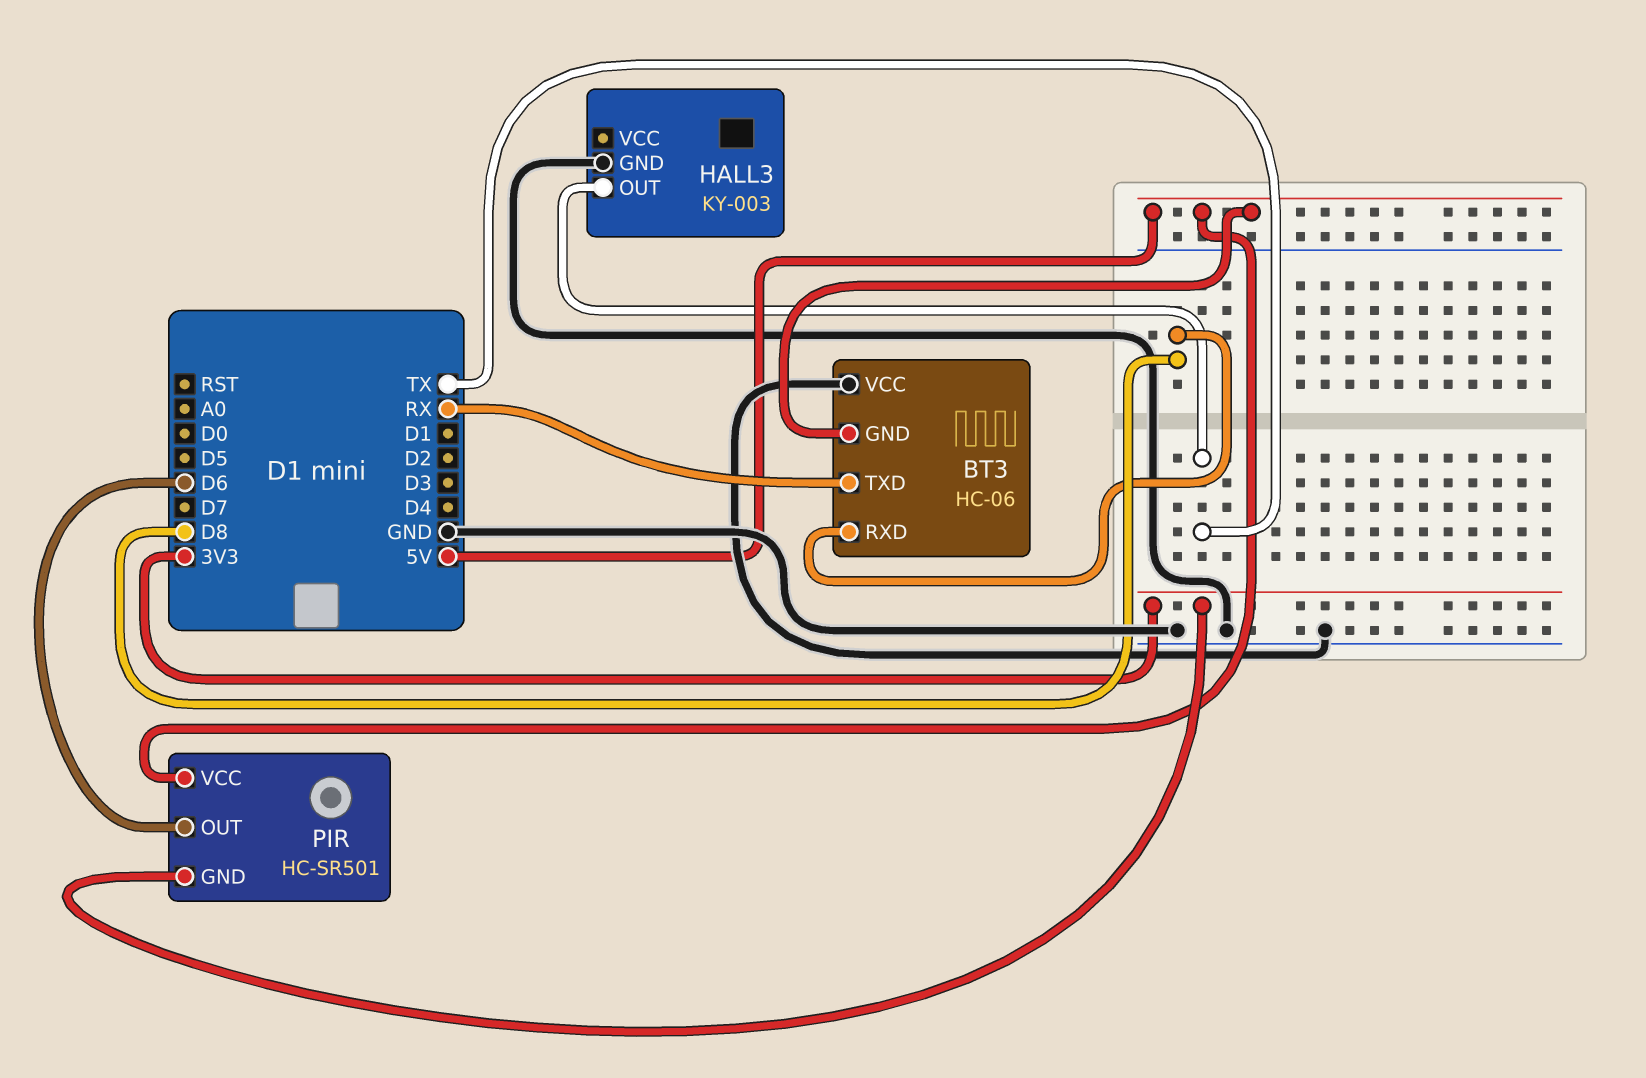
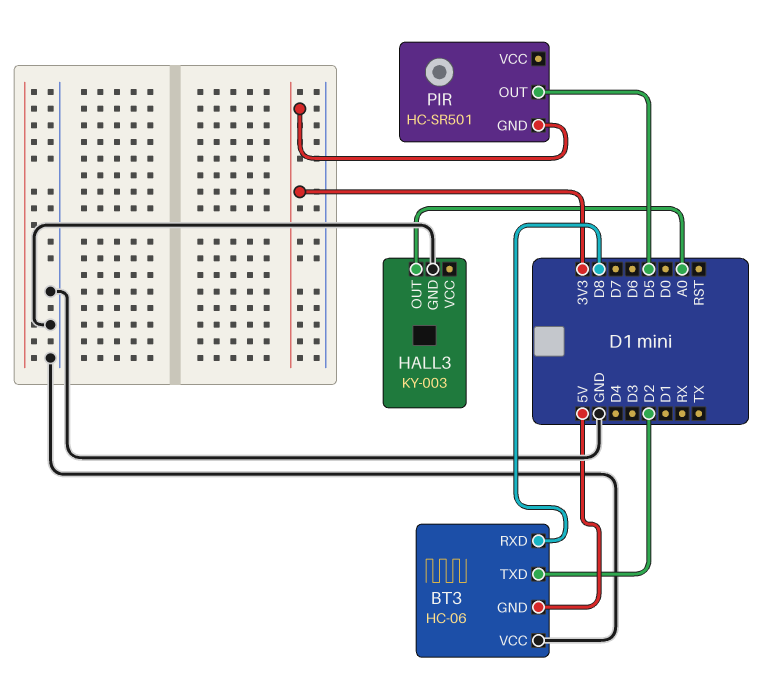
BT3 pin TXD: RX -> D2
HALL3 pin OUT: TX -> A0
PIR pin OUT: D6 -> D5
PIR pin VCC: 5V -> none

